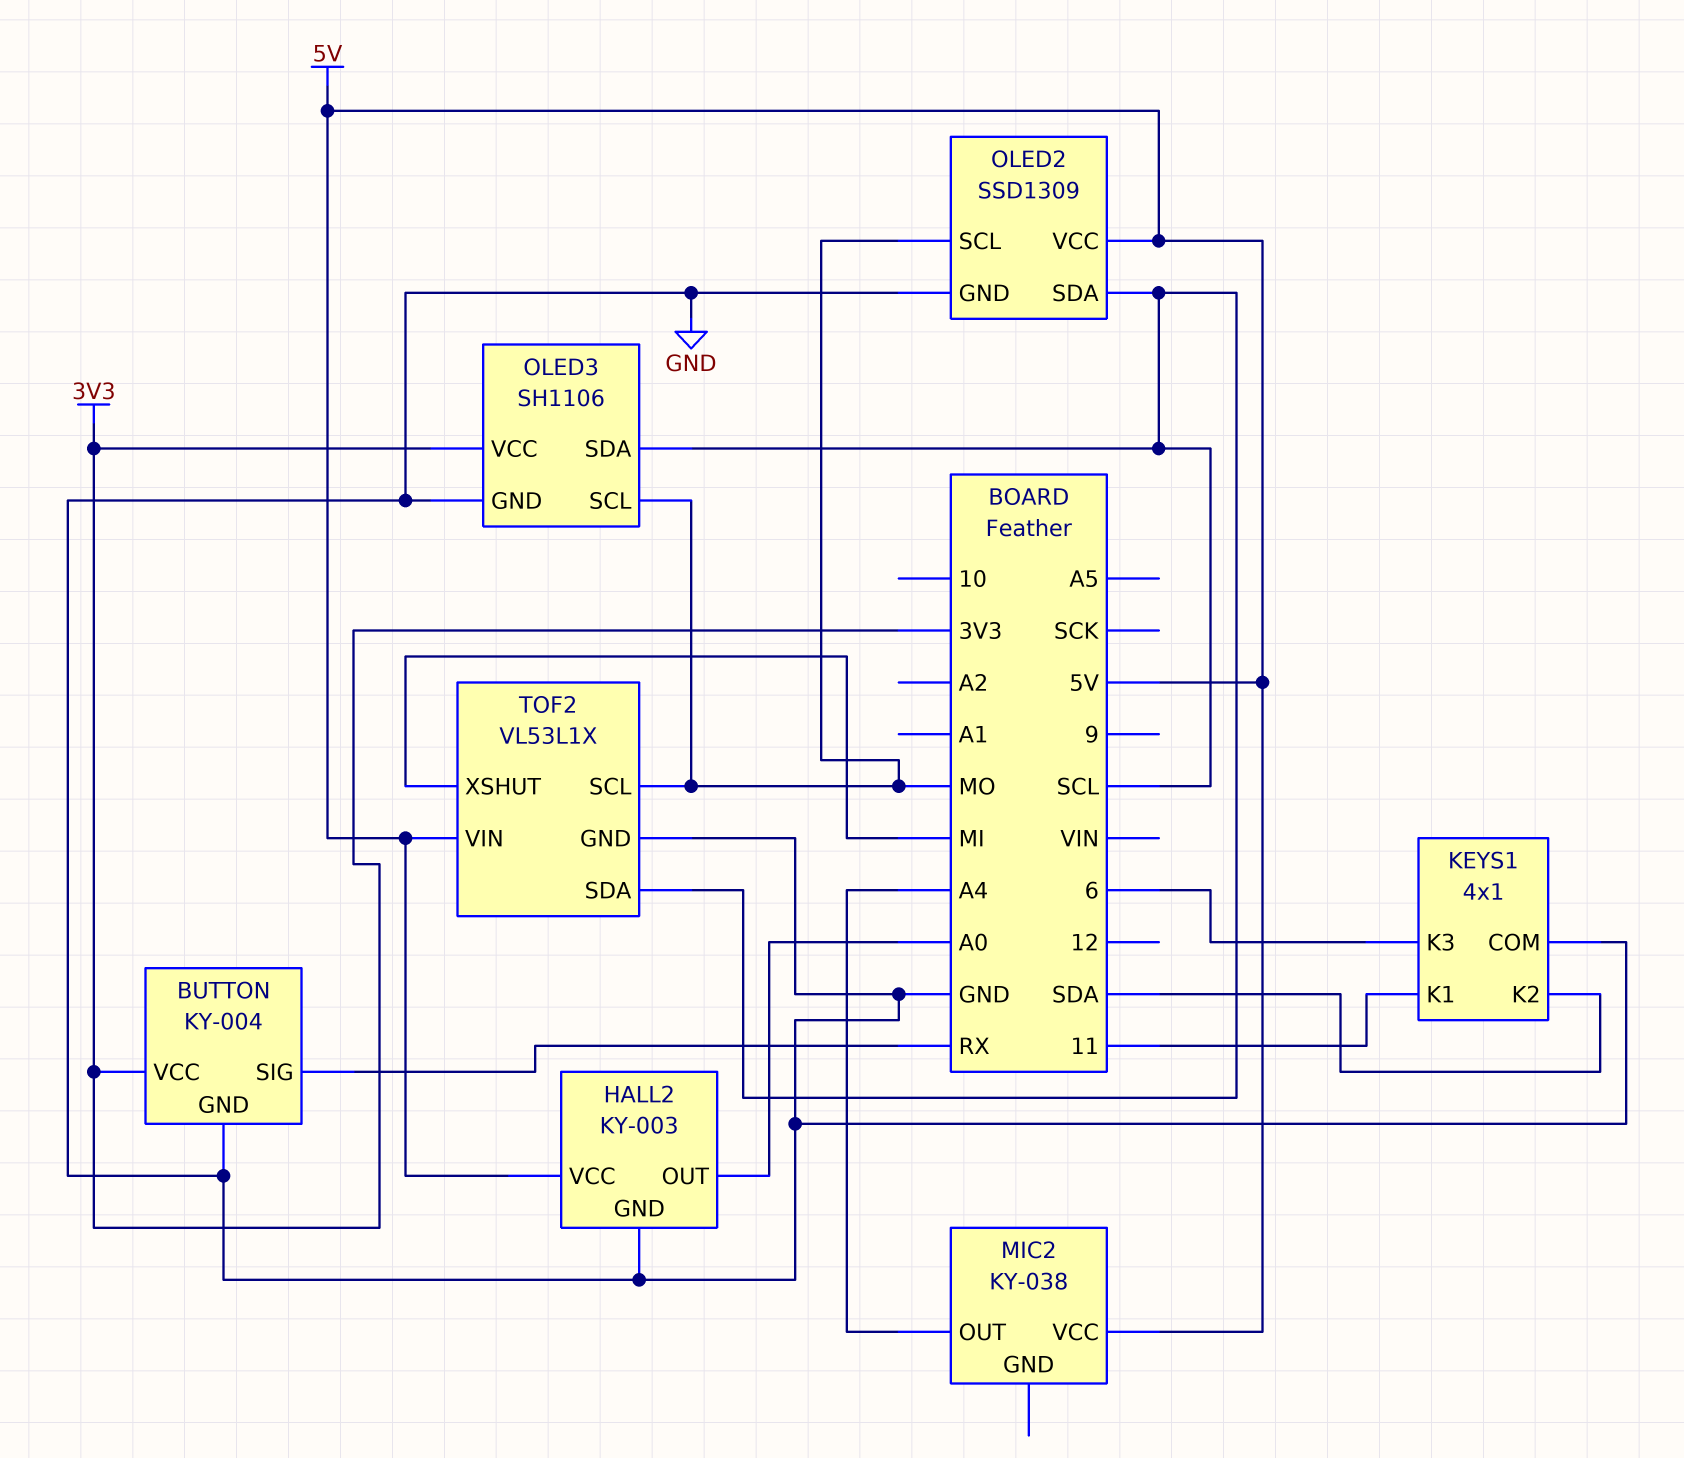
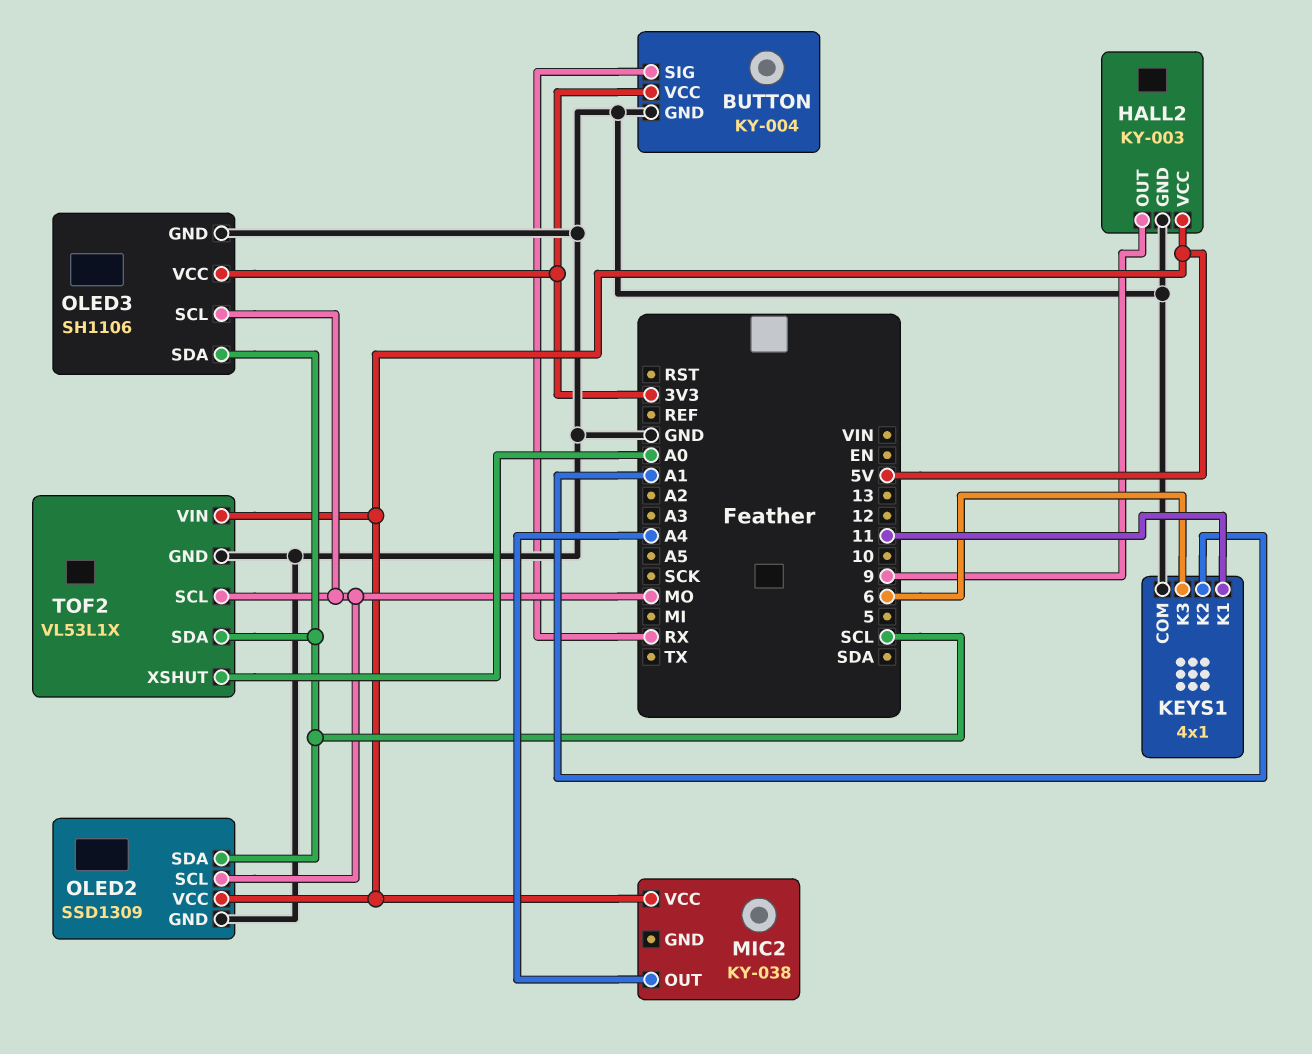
HALL2 pin OUT: A0 -> 9
KEYS1 pin K2: SDA -> A1
TOF2 pin XSHUT: MI -> A0

